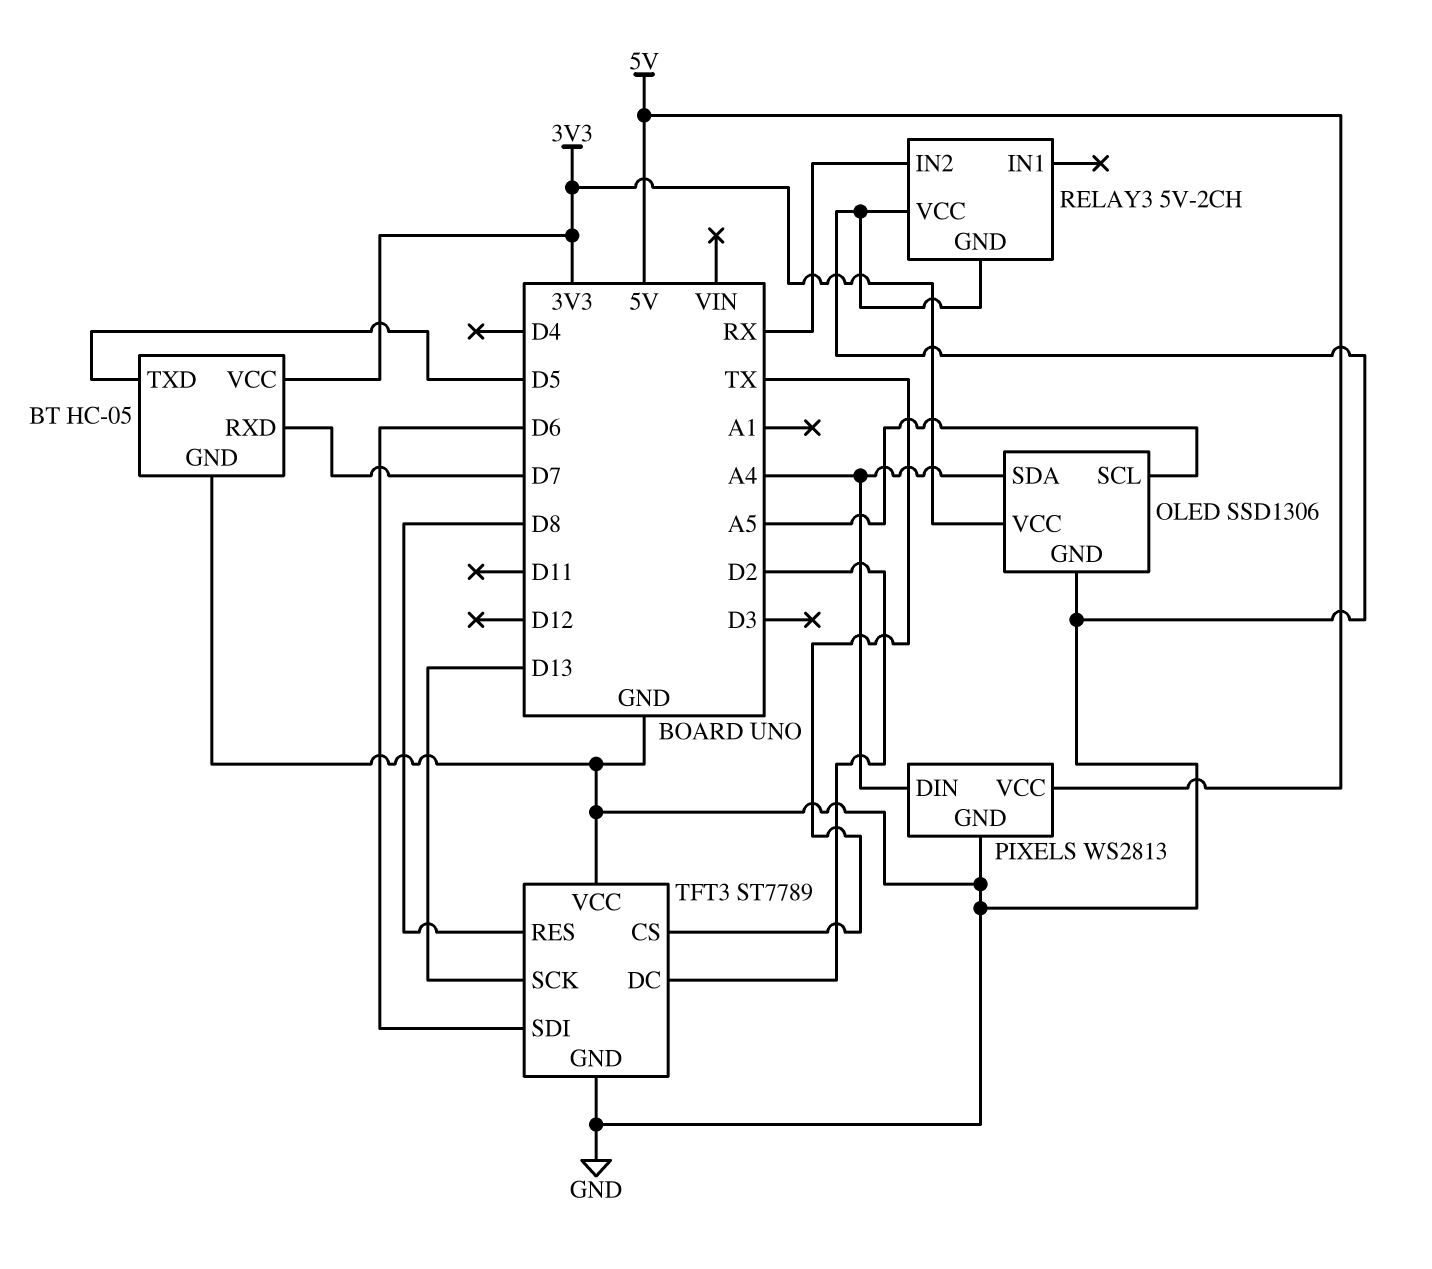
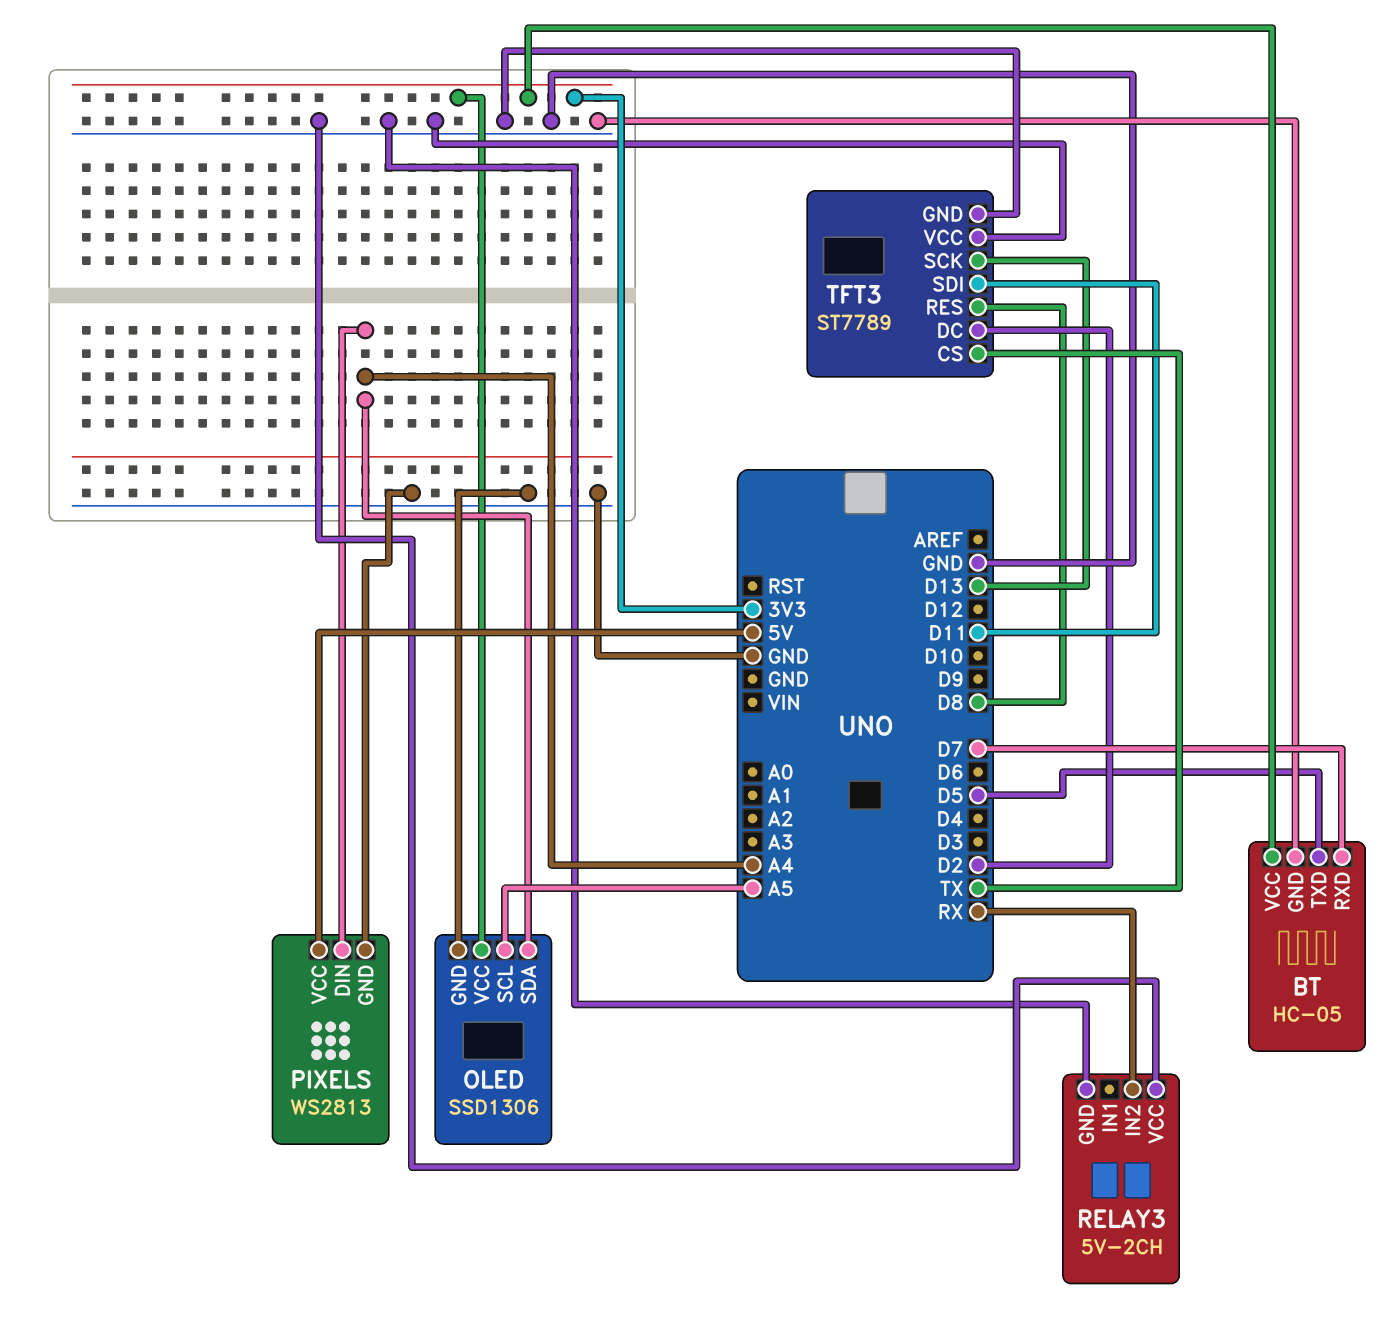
TFT3 pin SDI: D6 -> D11

